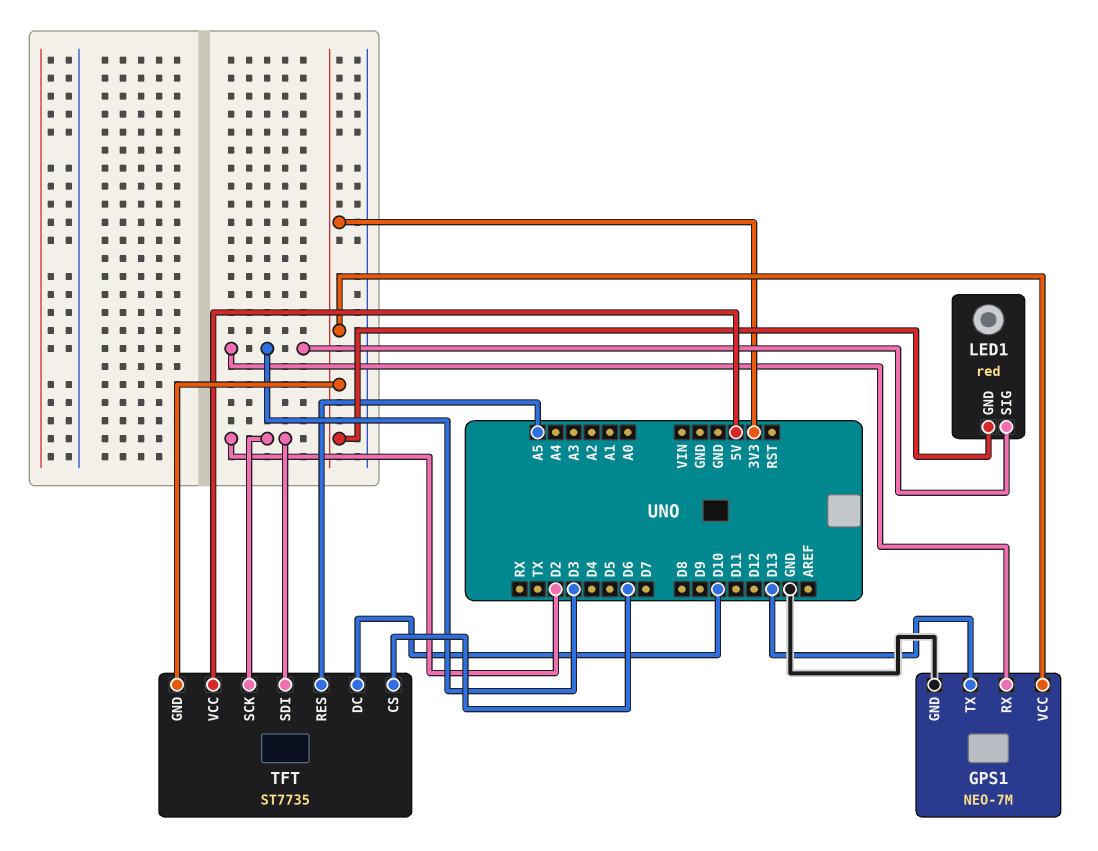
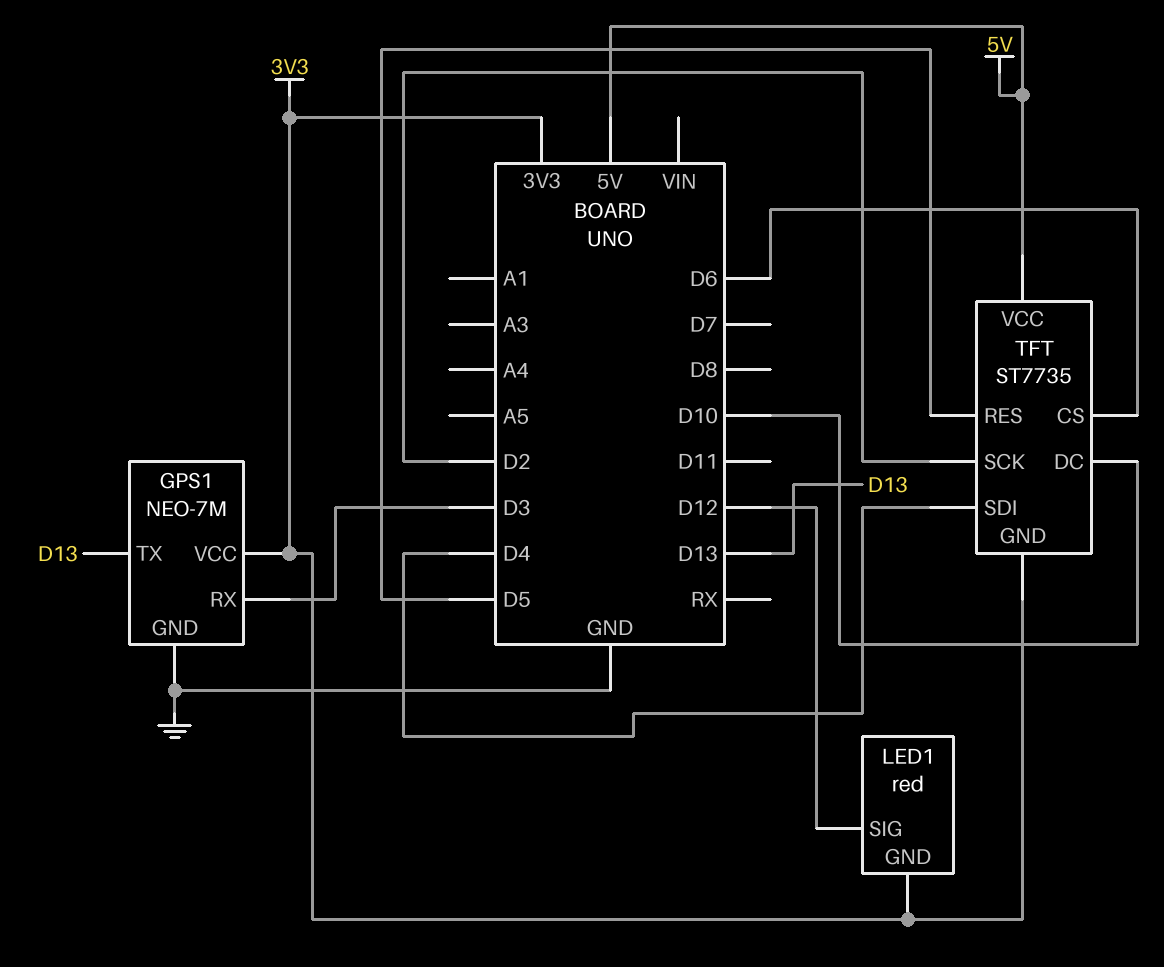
LED1 pin SIG: D3 -> D12
TFT pin RES: A5 -> D5
TFT pin SDI: D2 -> D4

